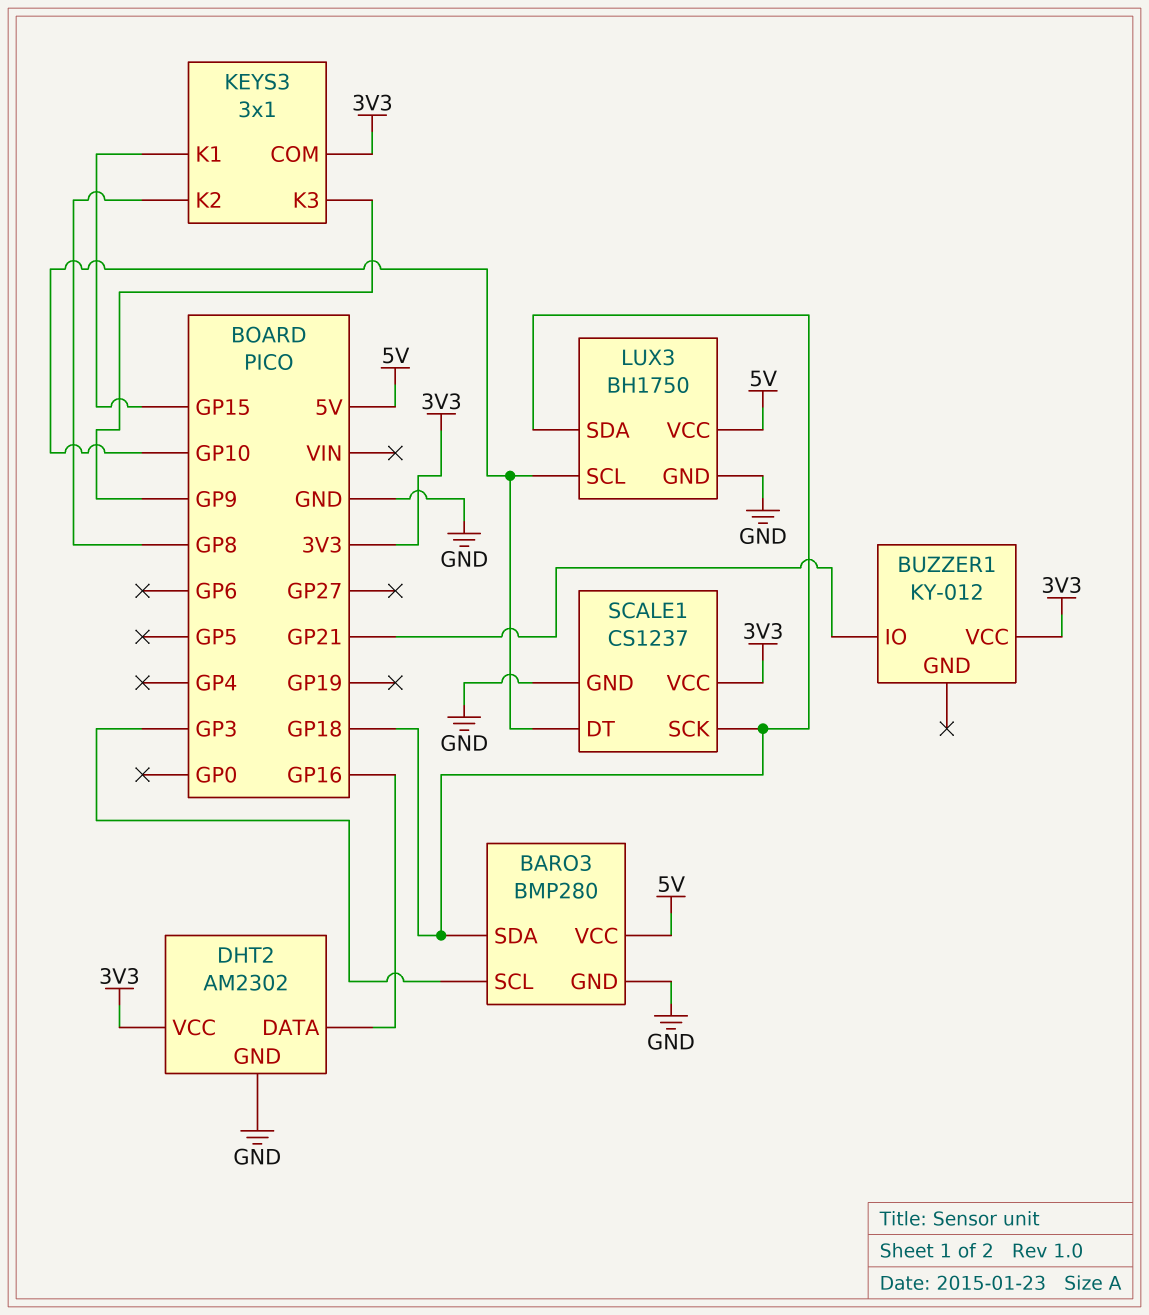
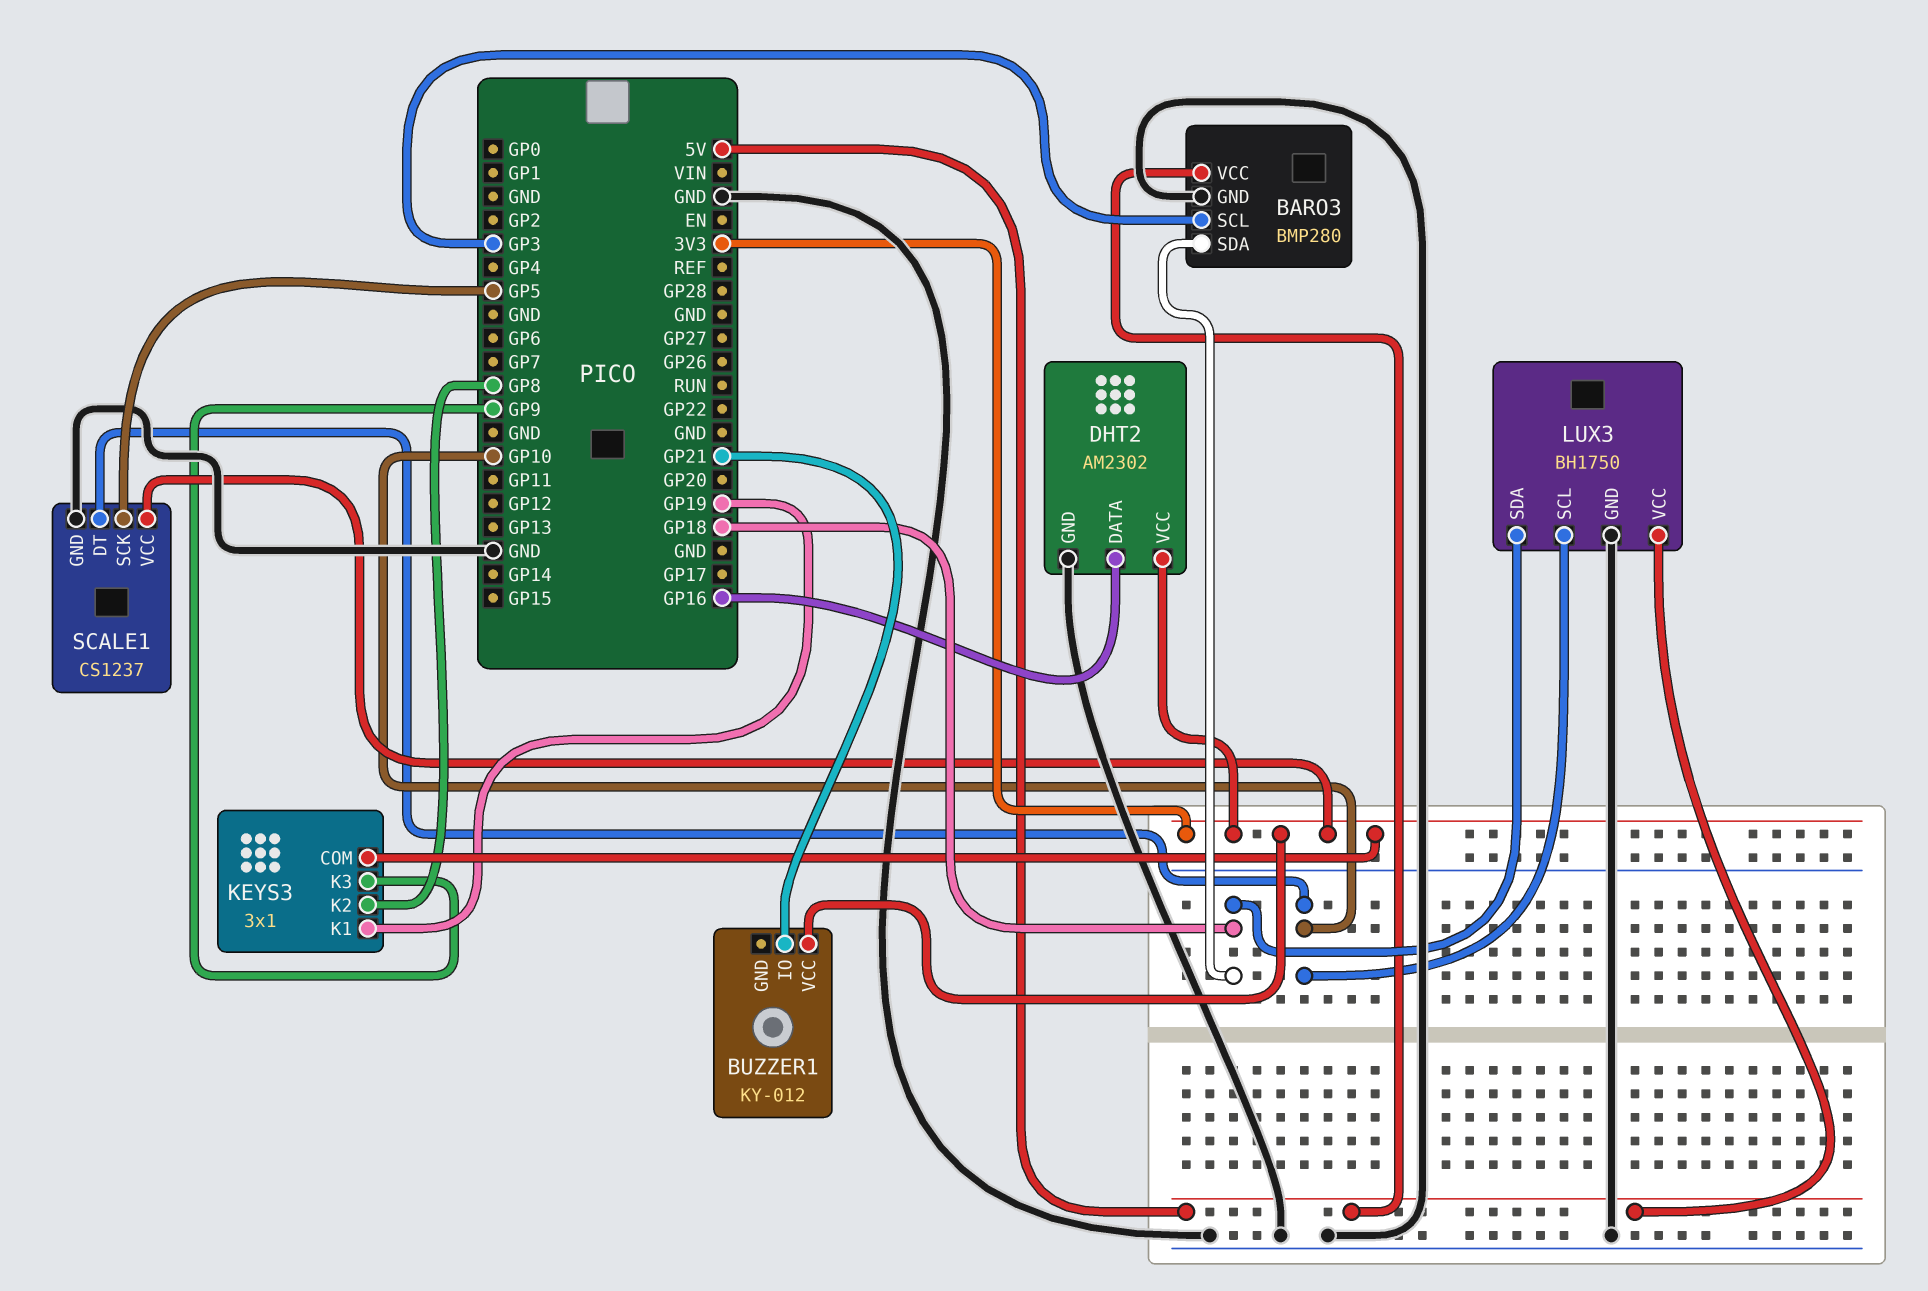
KEYS3 pin K1: GP15 -> GP19
SCALE1 pin SCK: GP18 -> GP5

